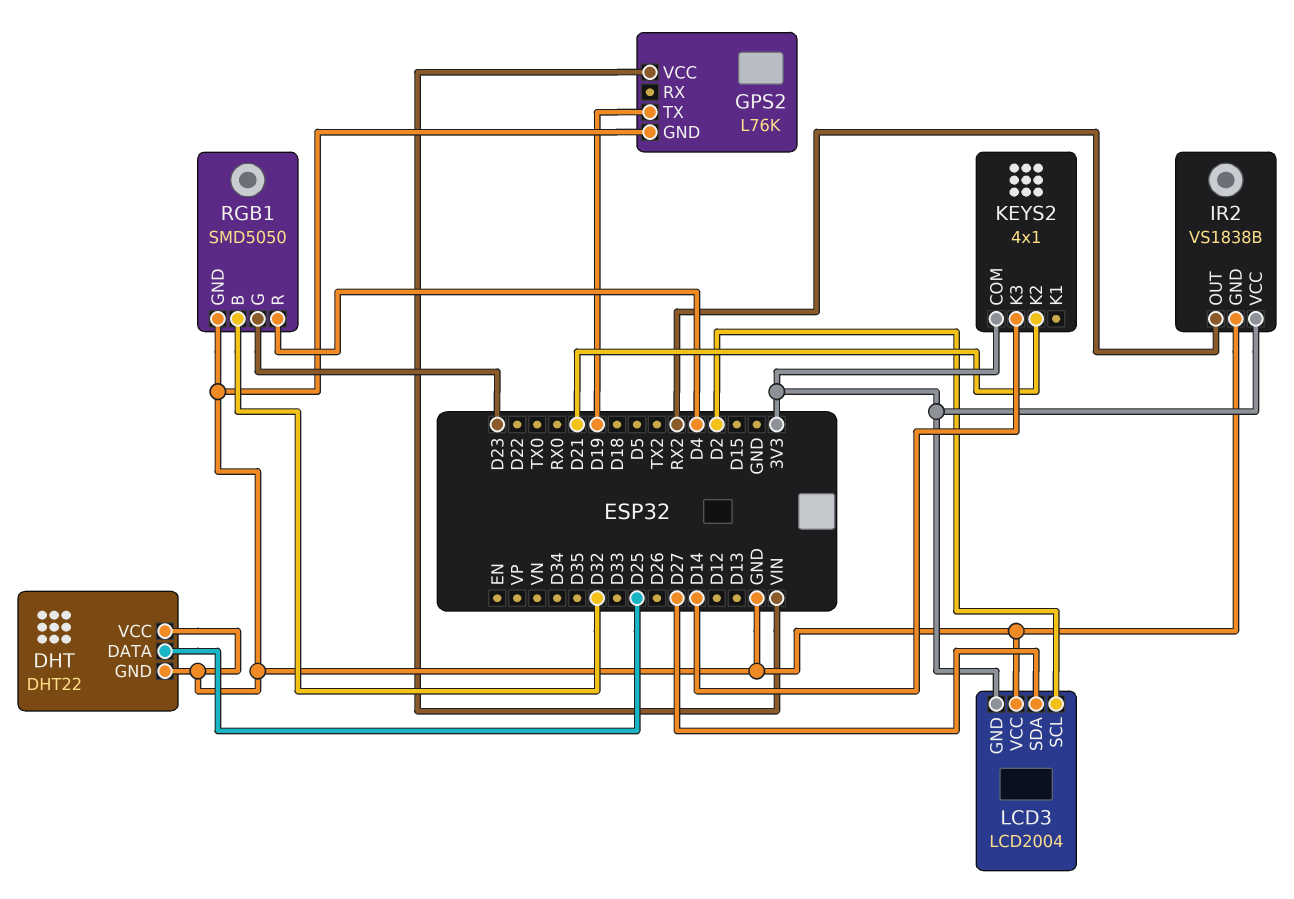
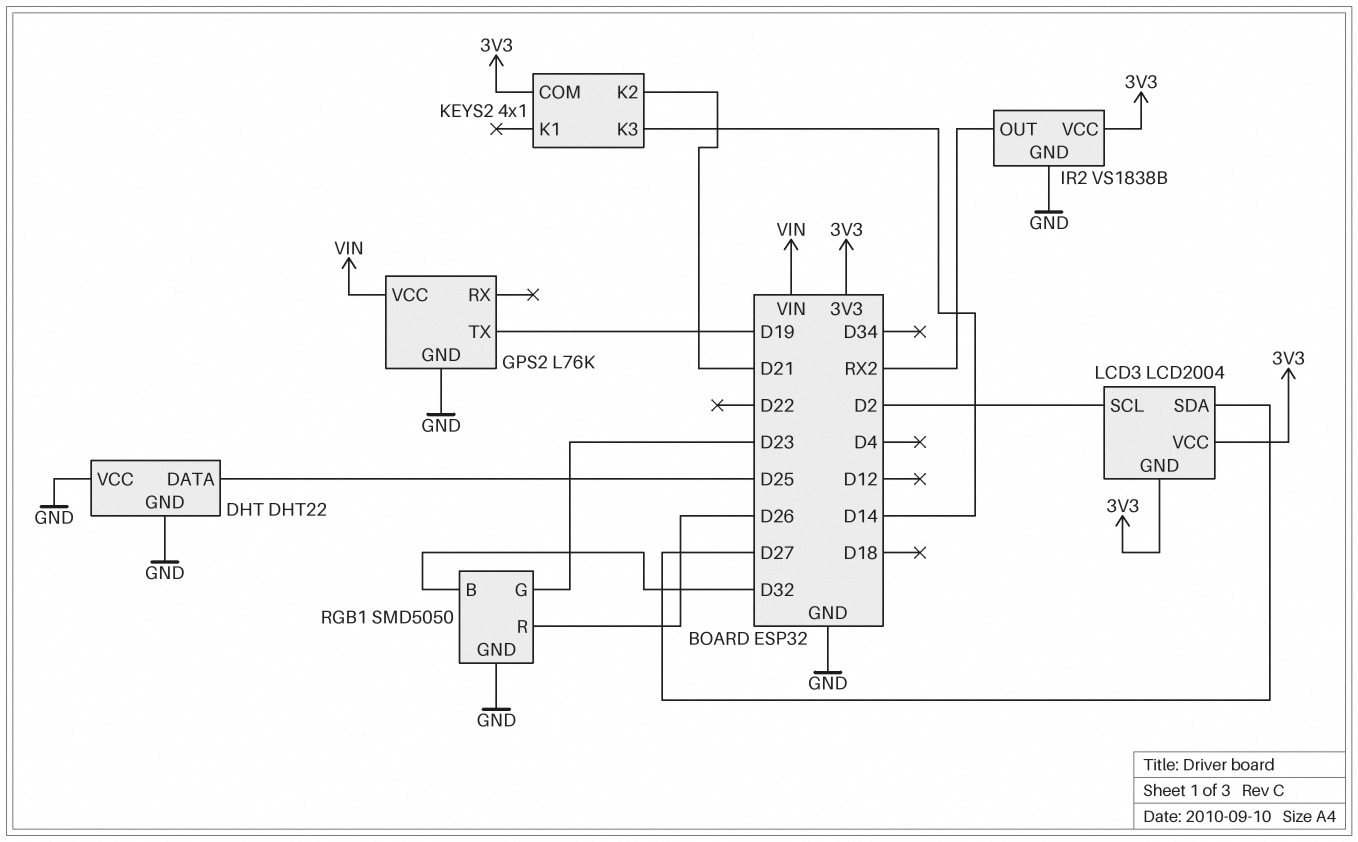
LCD3 pin VCC: GND -> 3V3
RGB1 pin R: D4 -> D26

